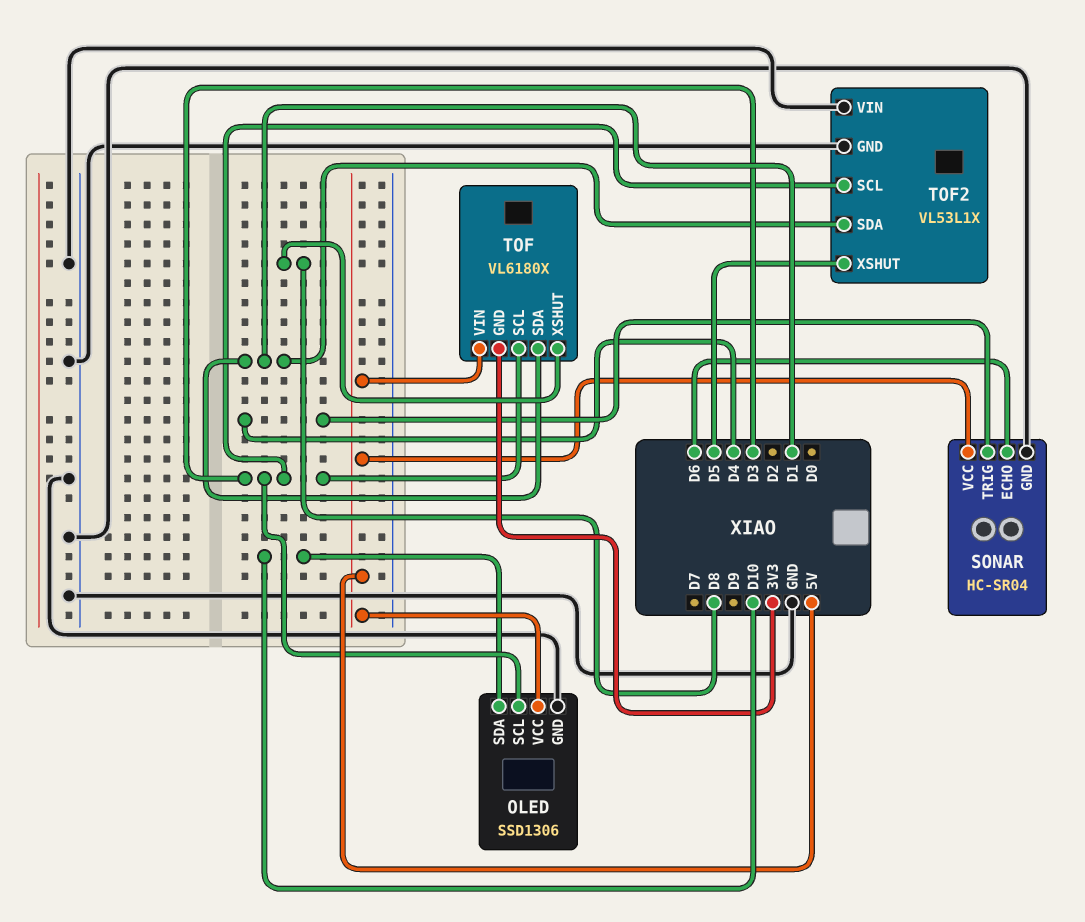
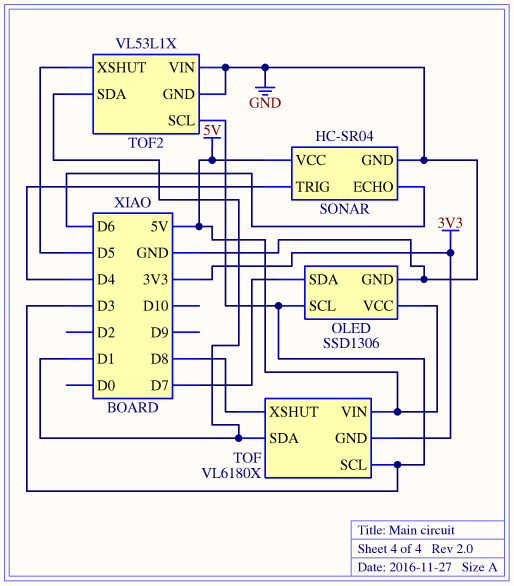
OLED pin SDA: D10 -> D7

